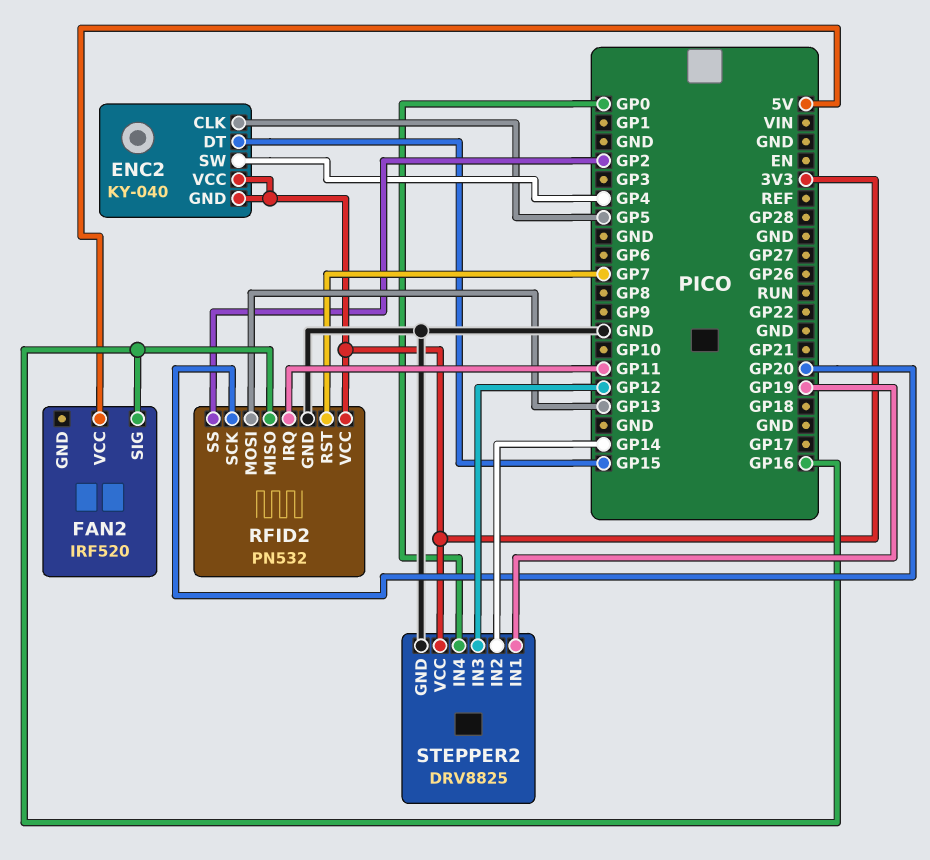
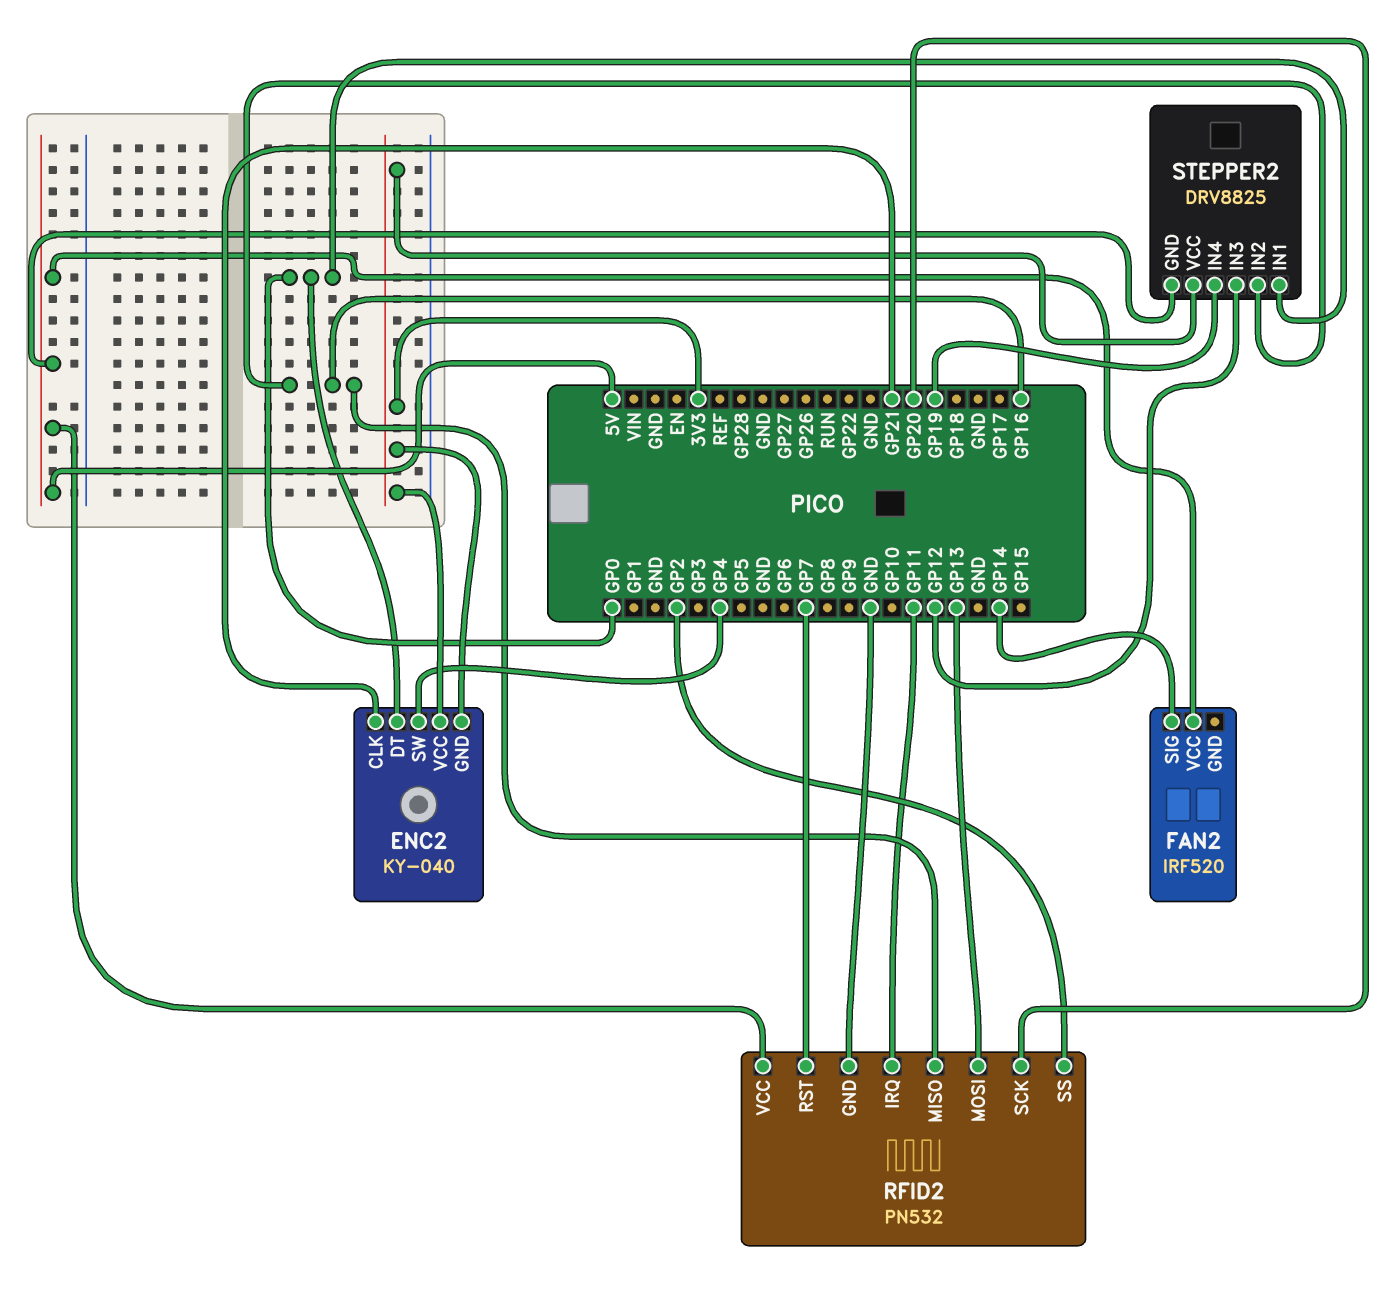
ENC2 pin CLK: GP5 -> GP21
ENC2 pin DT: GP15 -> GP0
FAN2 pin SIG: GP16 -> GP14
RFID2 pin VCC: 3V3 -> 5V
STEPPER2 pin GND: GND -> 5V
STEPPER2 pin IN1: GP19 -> GP0
STEPPER2 pin IN2: GP14 -> GP16
STEPPER2 pin IN4: GP0 -> GP19

